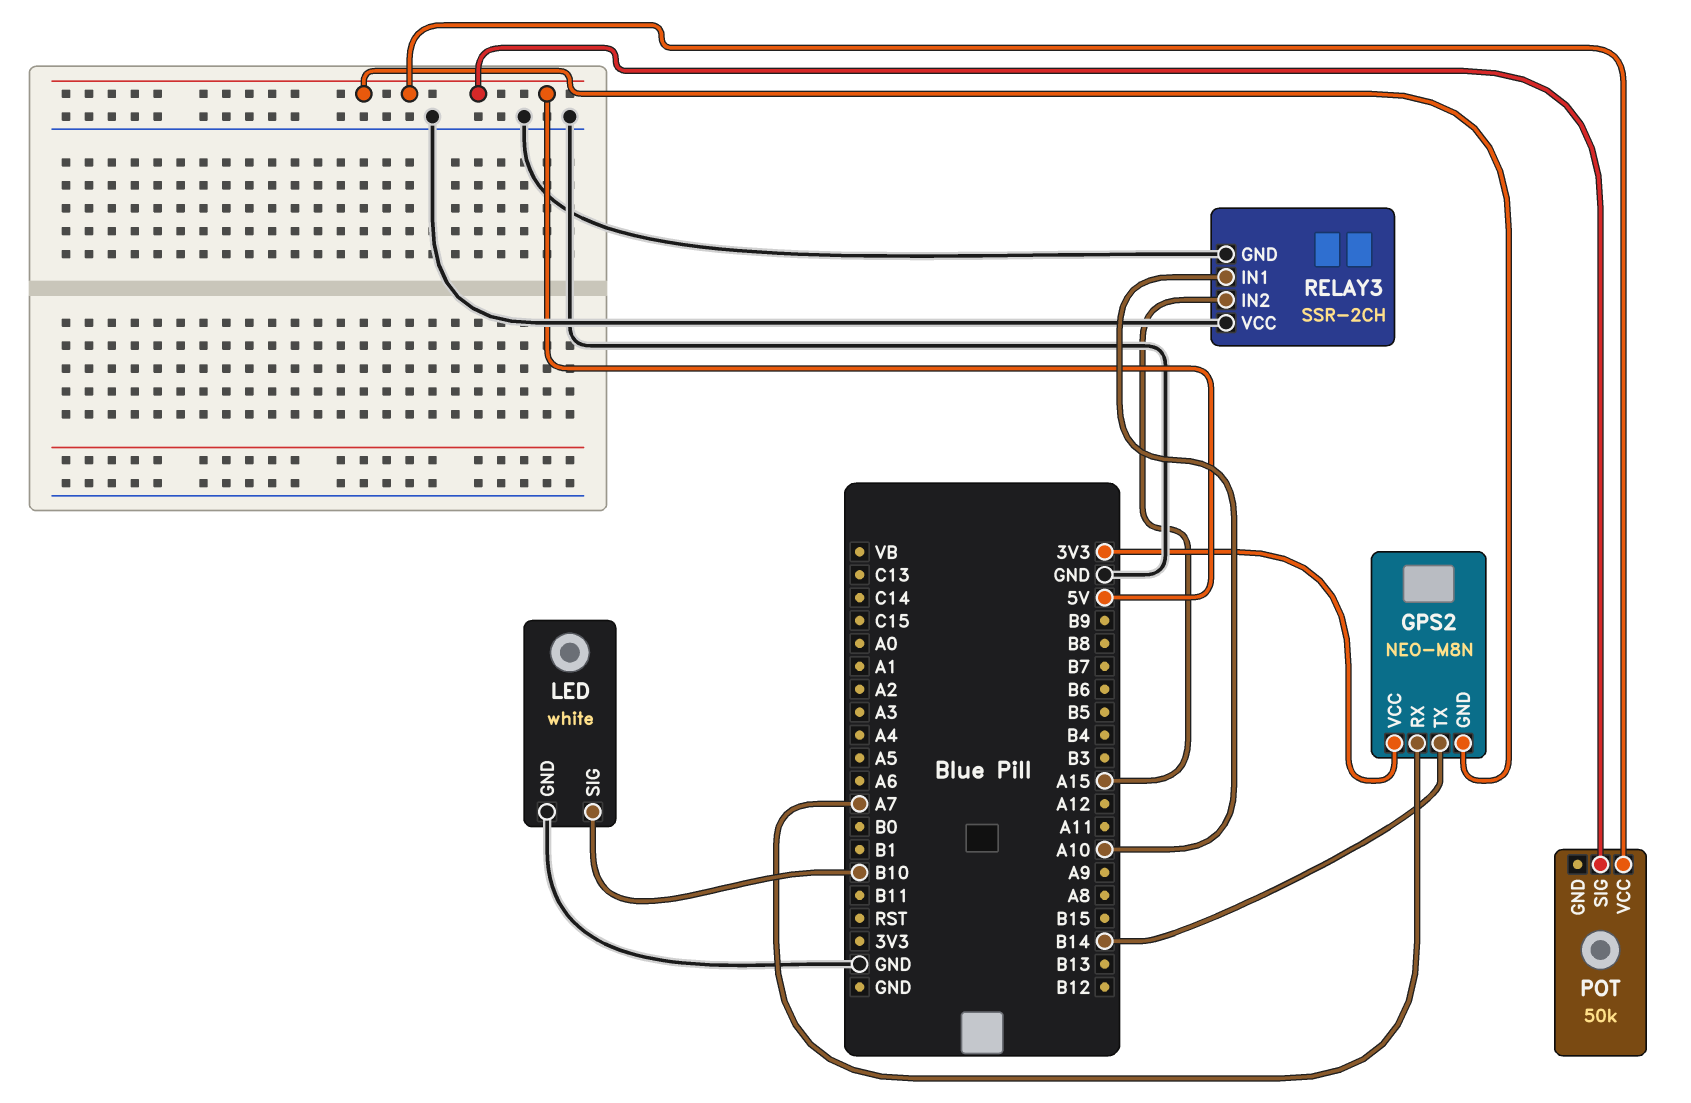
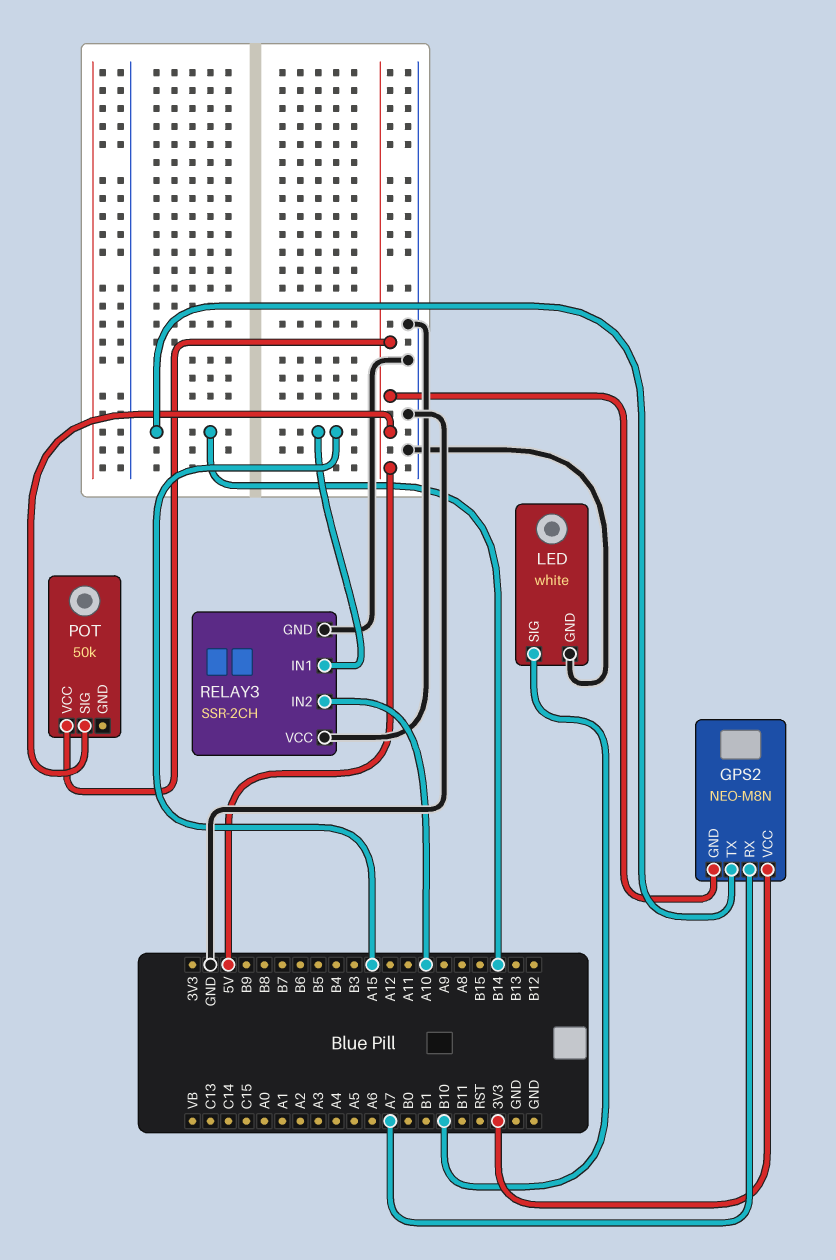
RELAY3 pin IN1: A10 -> A15
RELAY3 pin IN2: A15 -> A10

